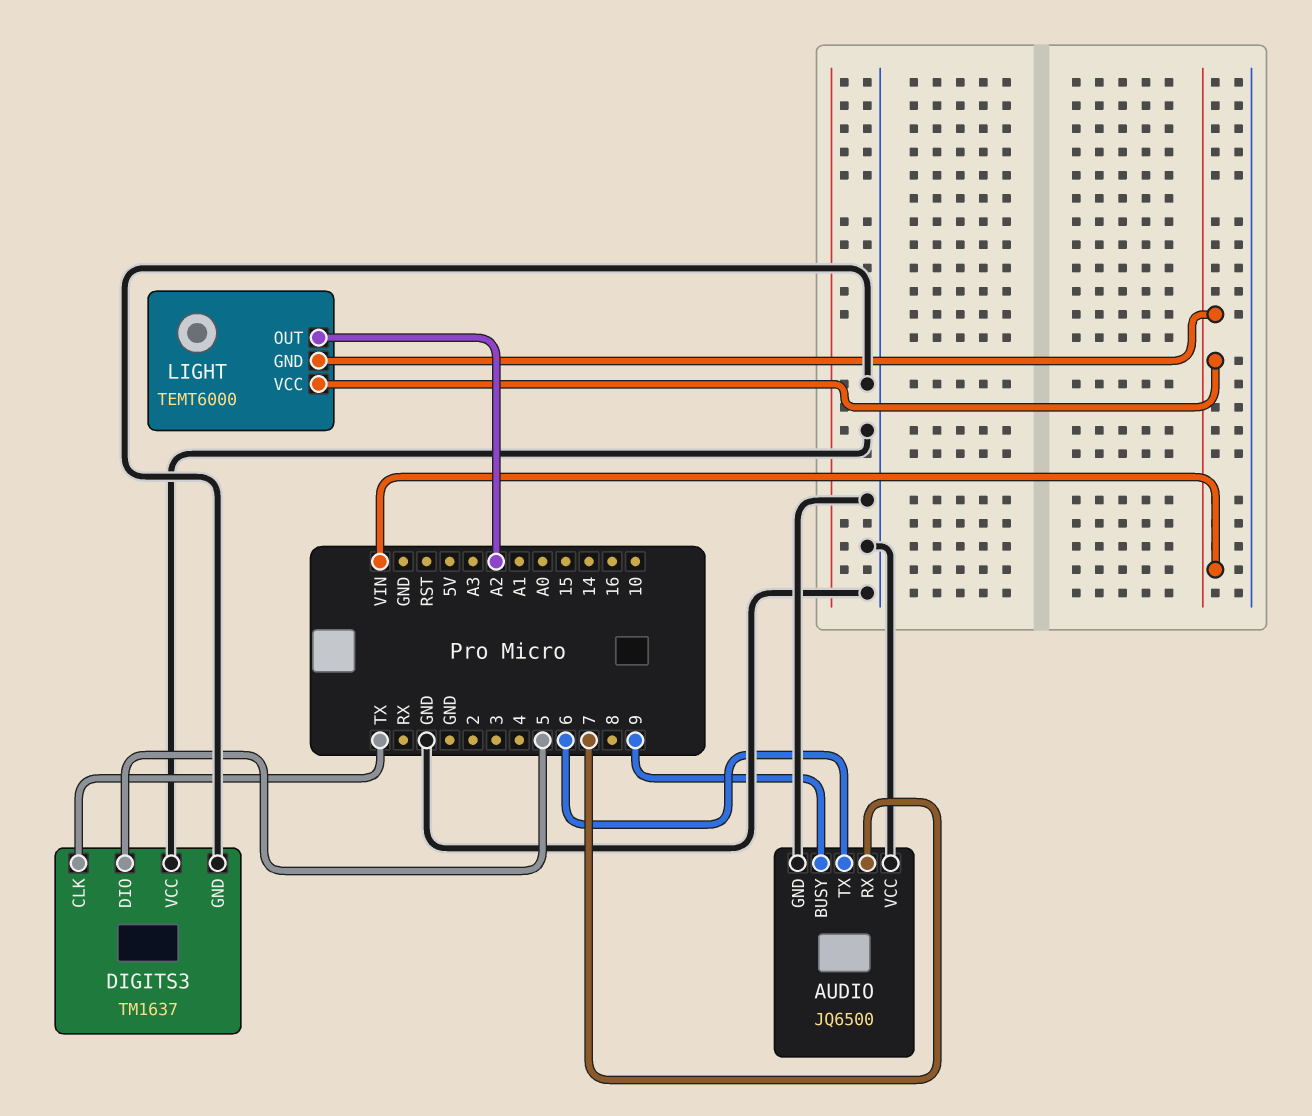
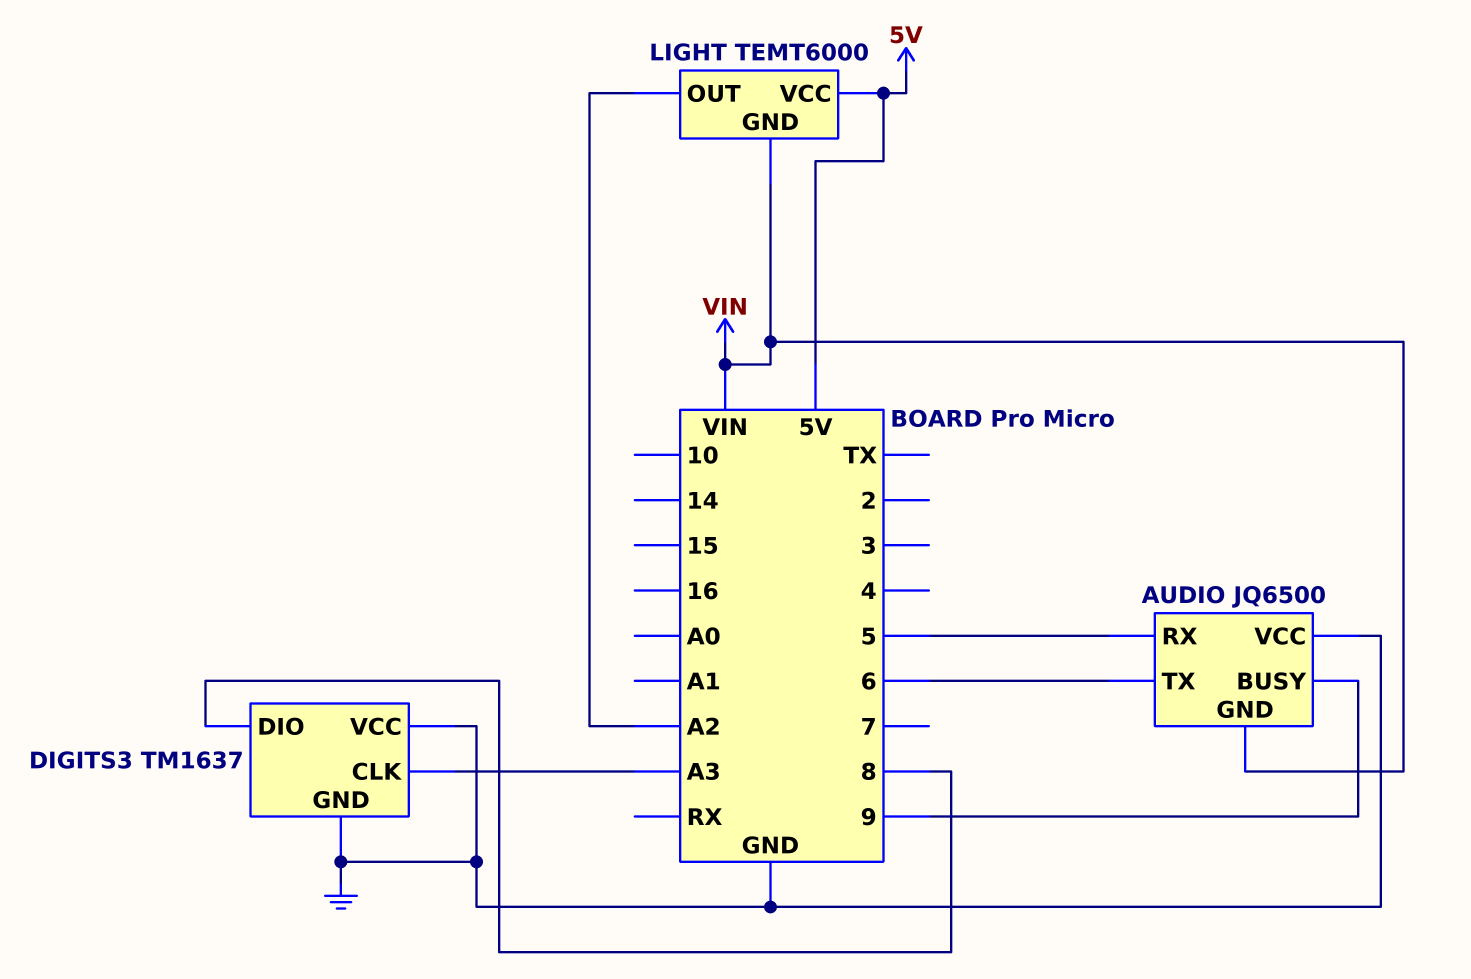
AUDIO pin GND: GND -> VIN
AUDIO pin RX: 7 -> 5
DIGITS3 pin CLK: TX -> A3
DIGITS3 pin DIO: 5 -> 8
LIGHT pin VCC: VIN -> 5V

